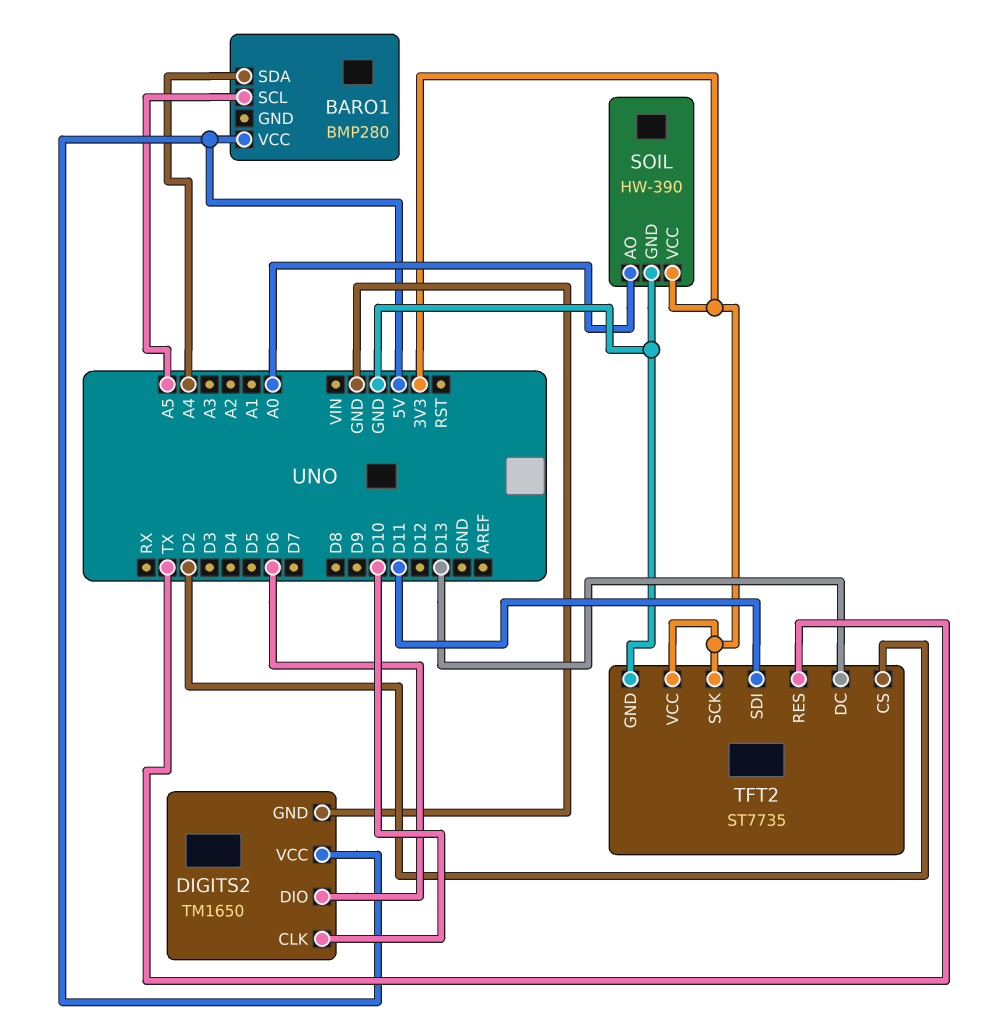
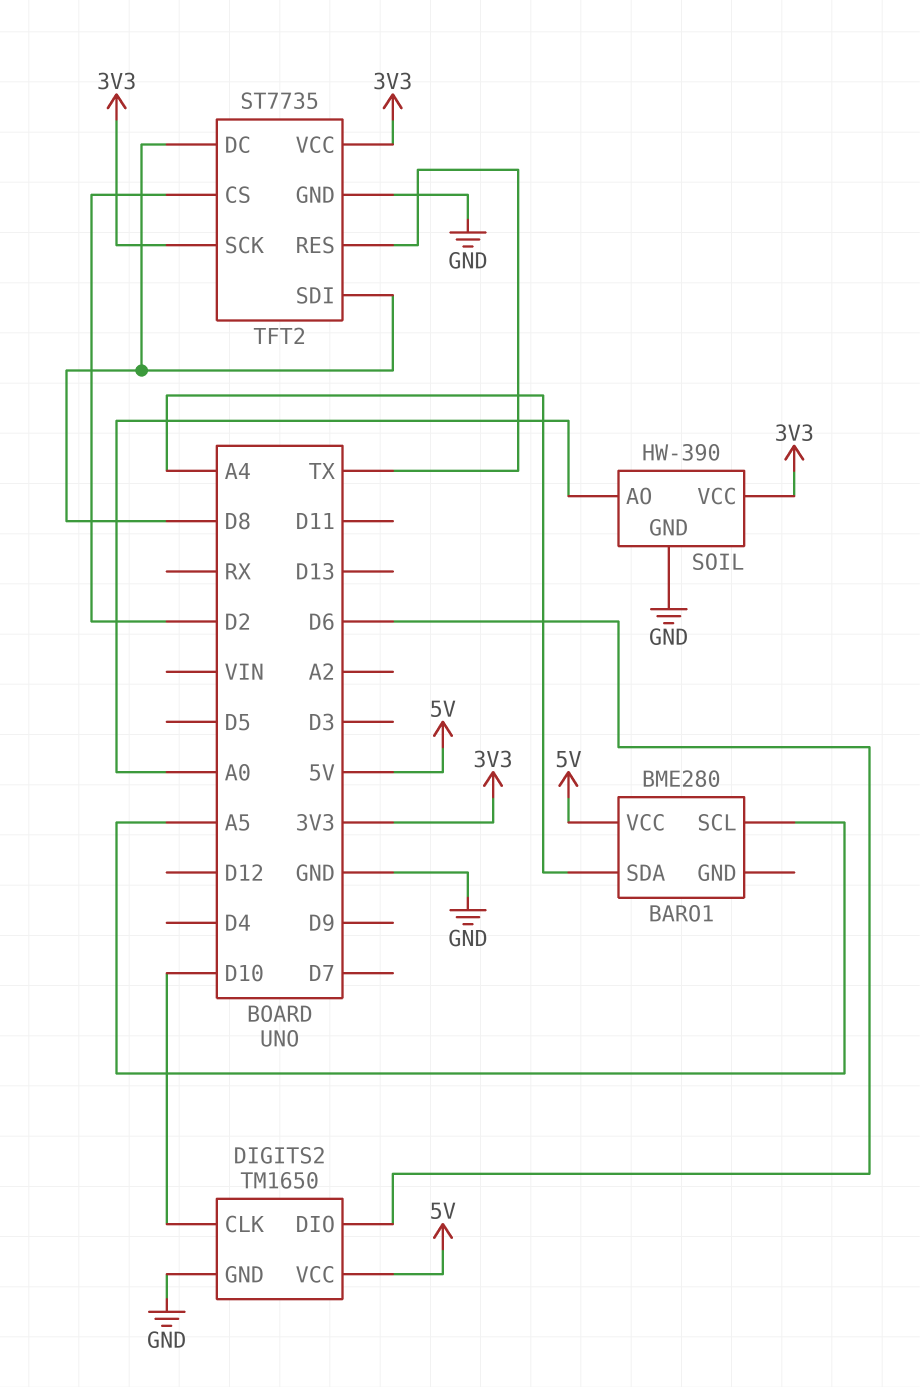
BARO1: BMP280 -> BME280
TFT2 pin DC: D13 -> D8
TFT2 pin SDI: D11 -> D8

